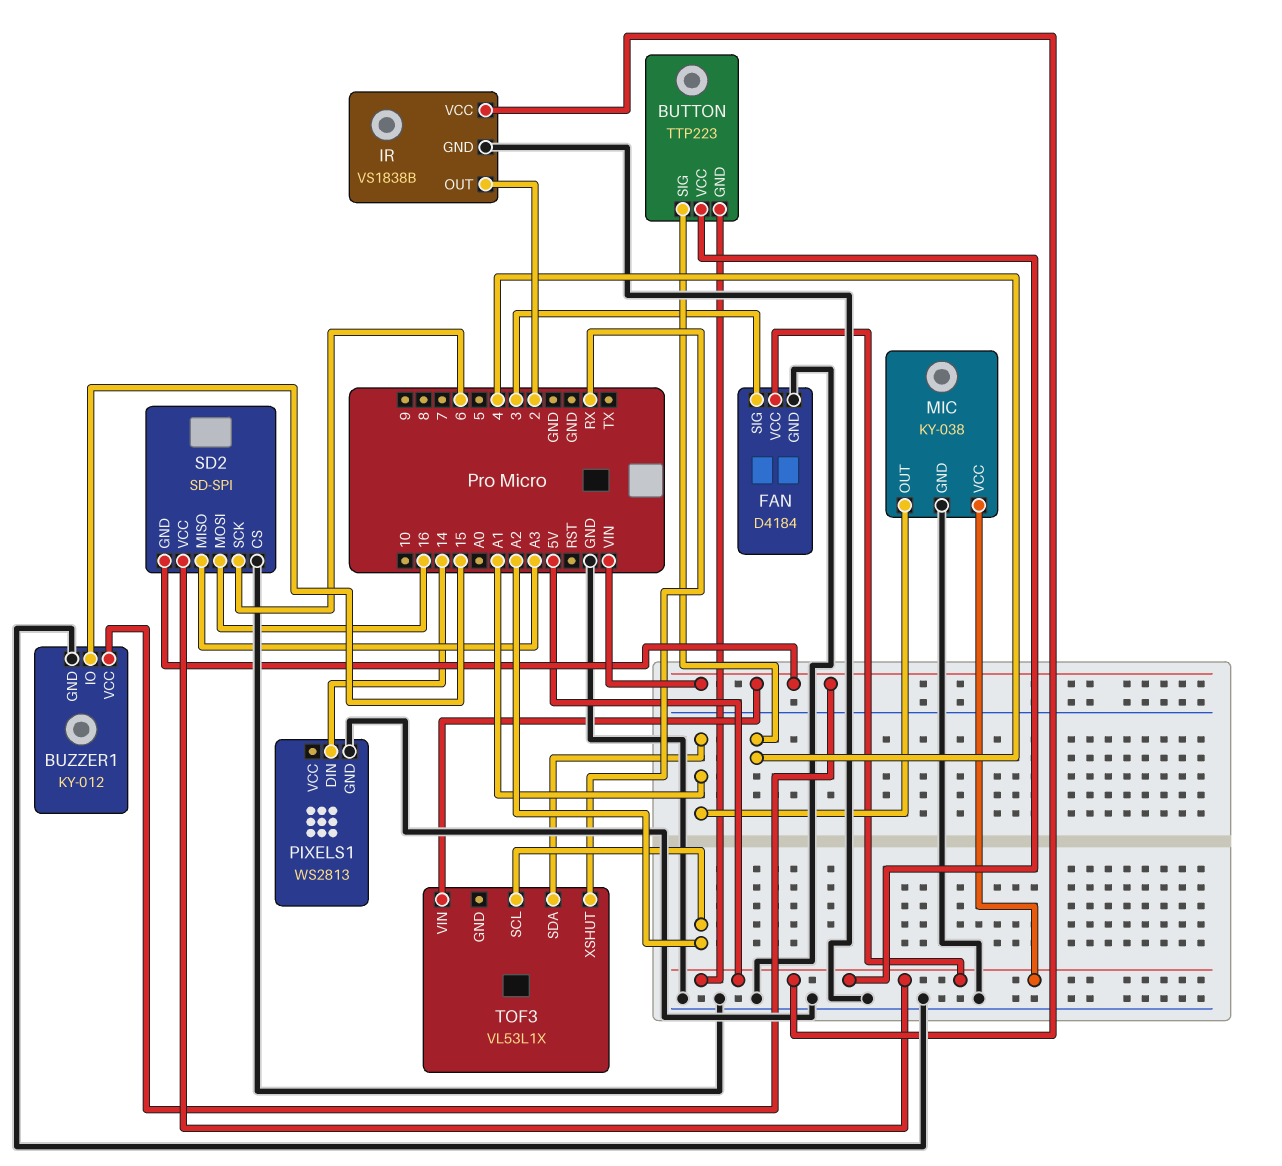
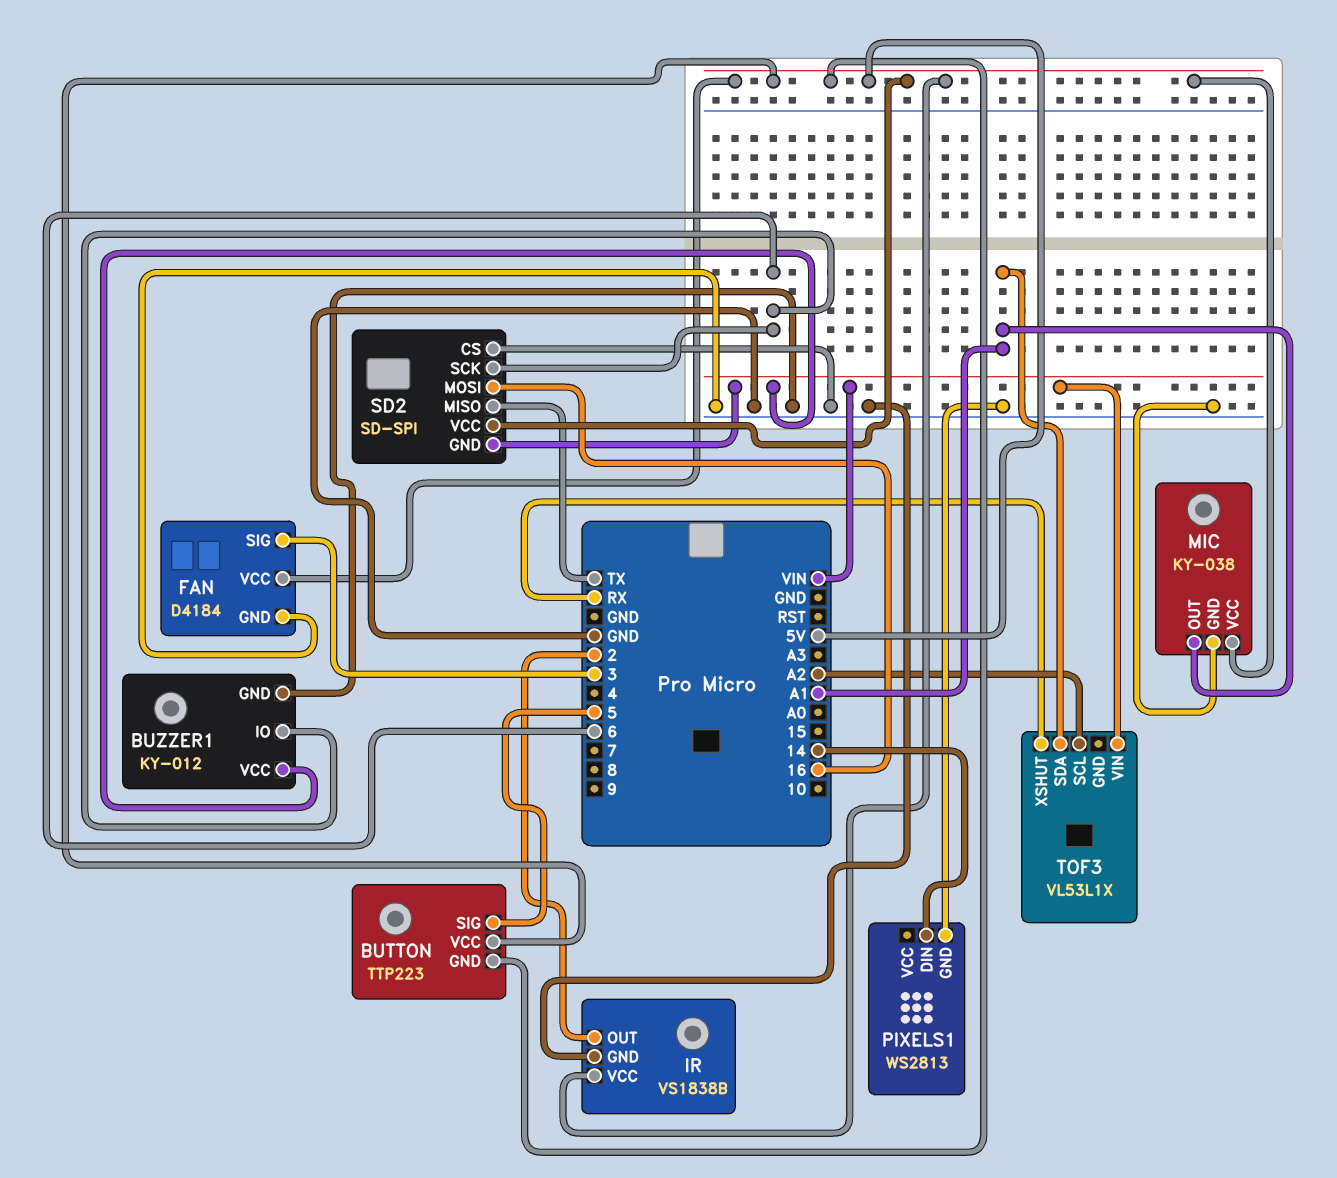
BUTTON pin SIG: 4 -> 5
BUZZER1 pin IO: 15 -> 6
SD2 pin MISO: A3 -> TX

